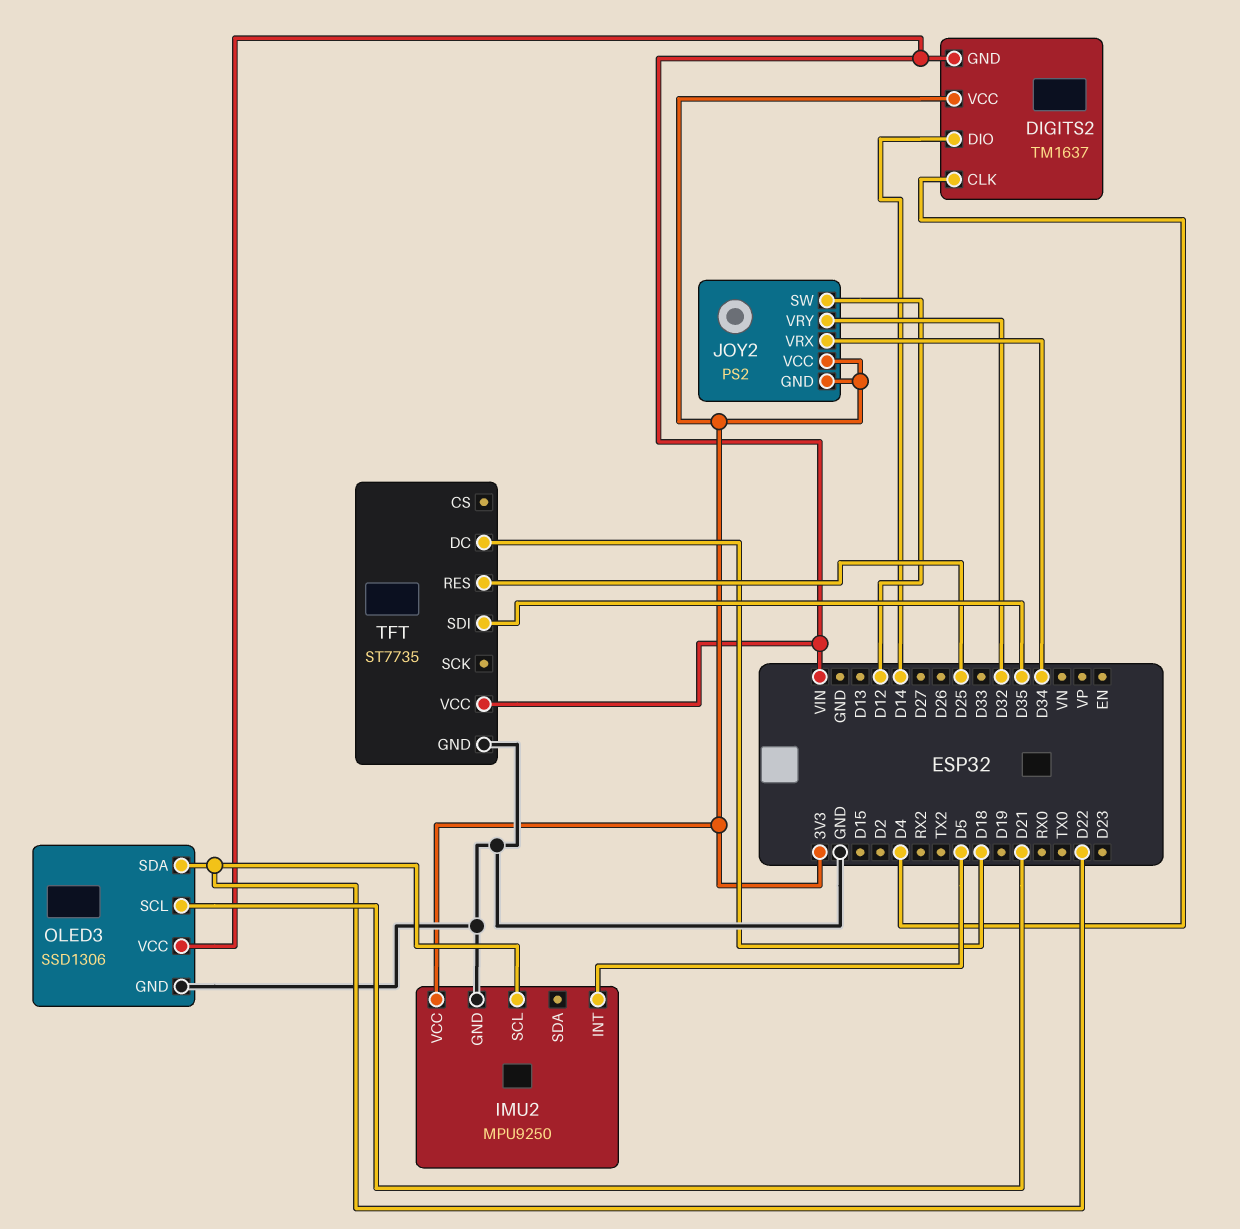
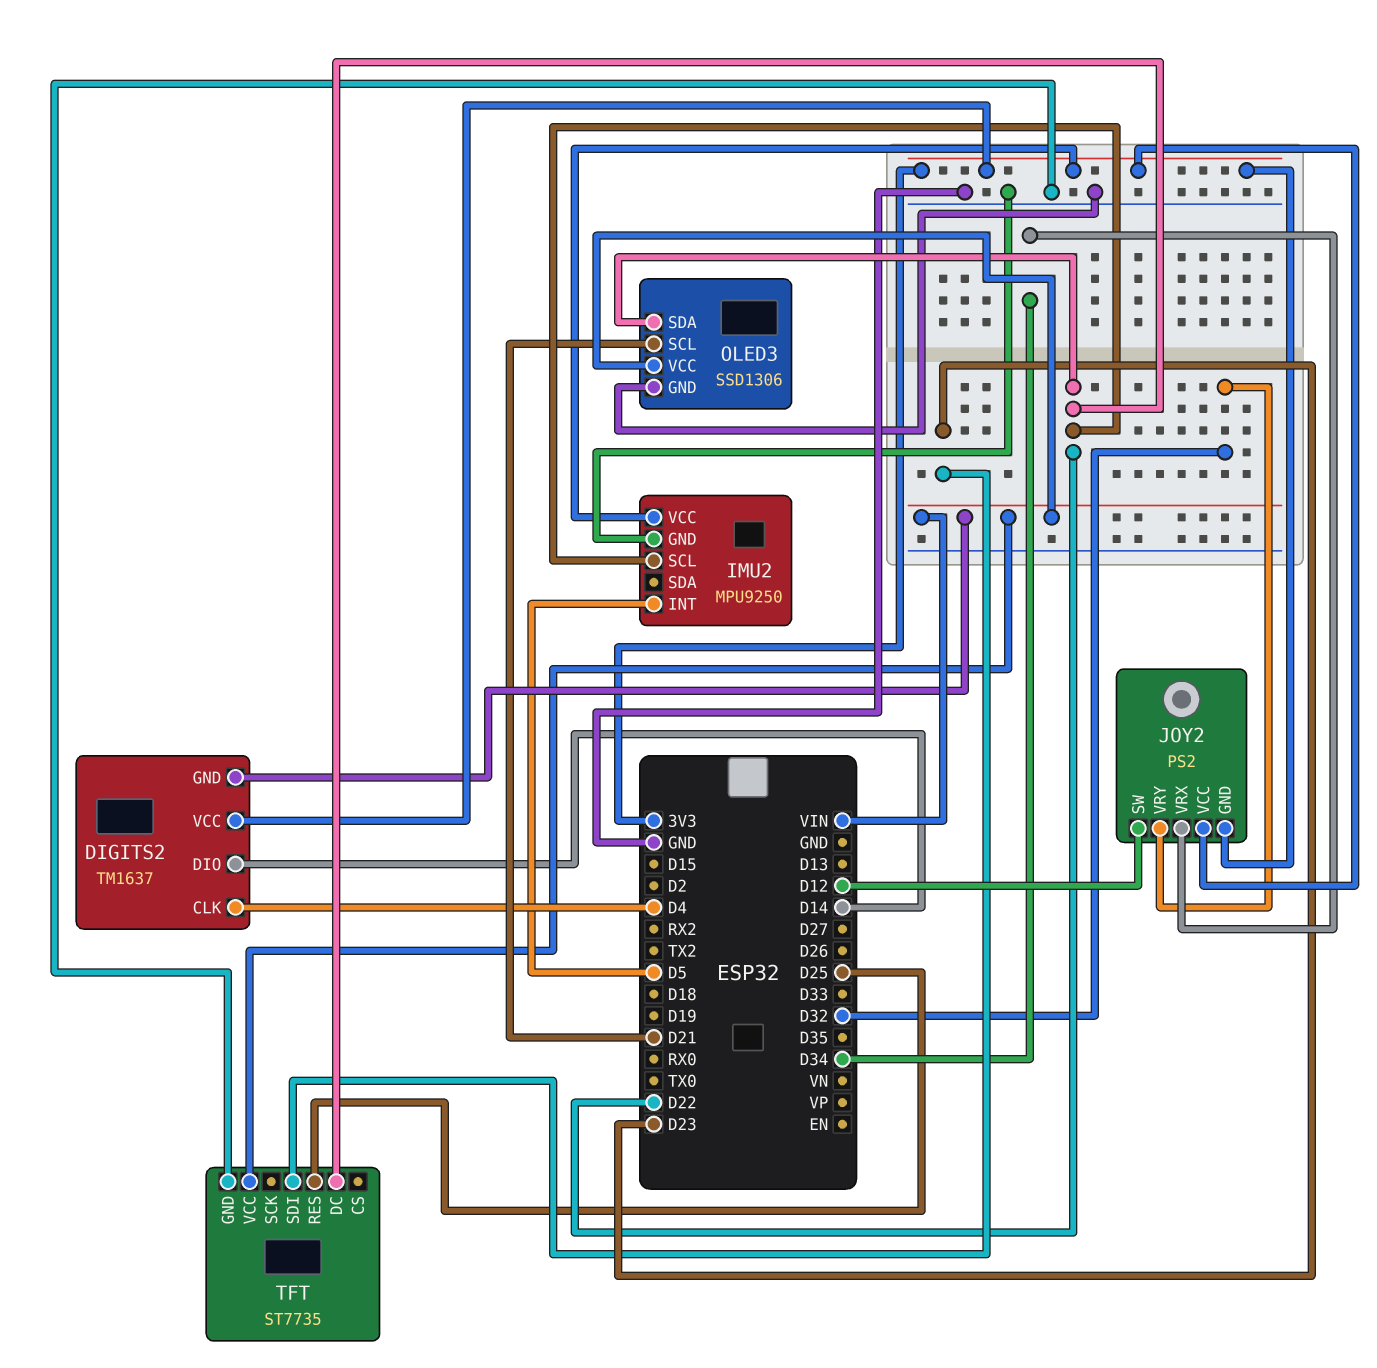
TFT pin DC: D18 -> D22
TFT pin SDI: D35 -> D23

